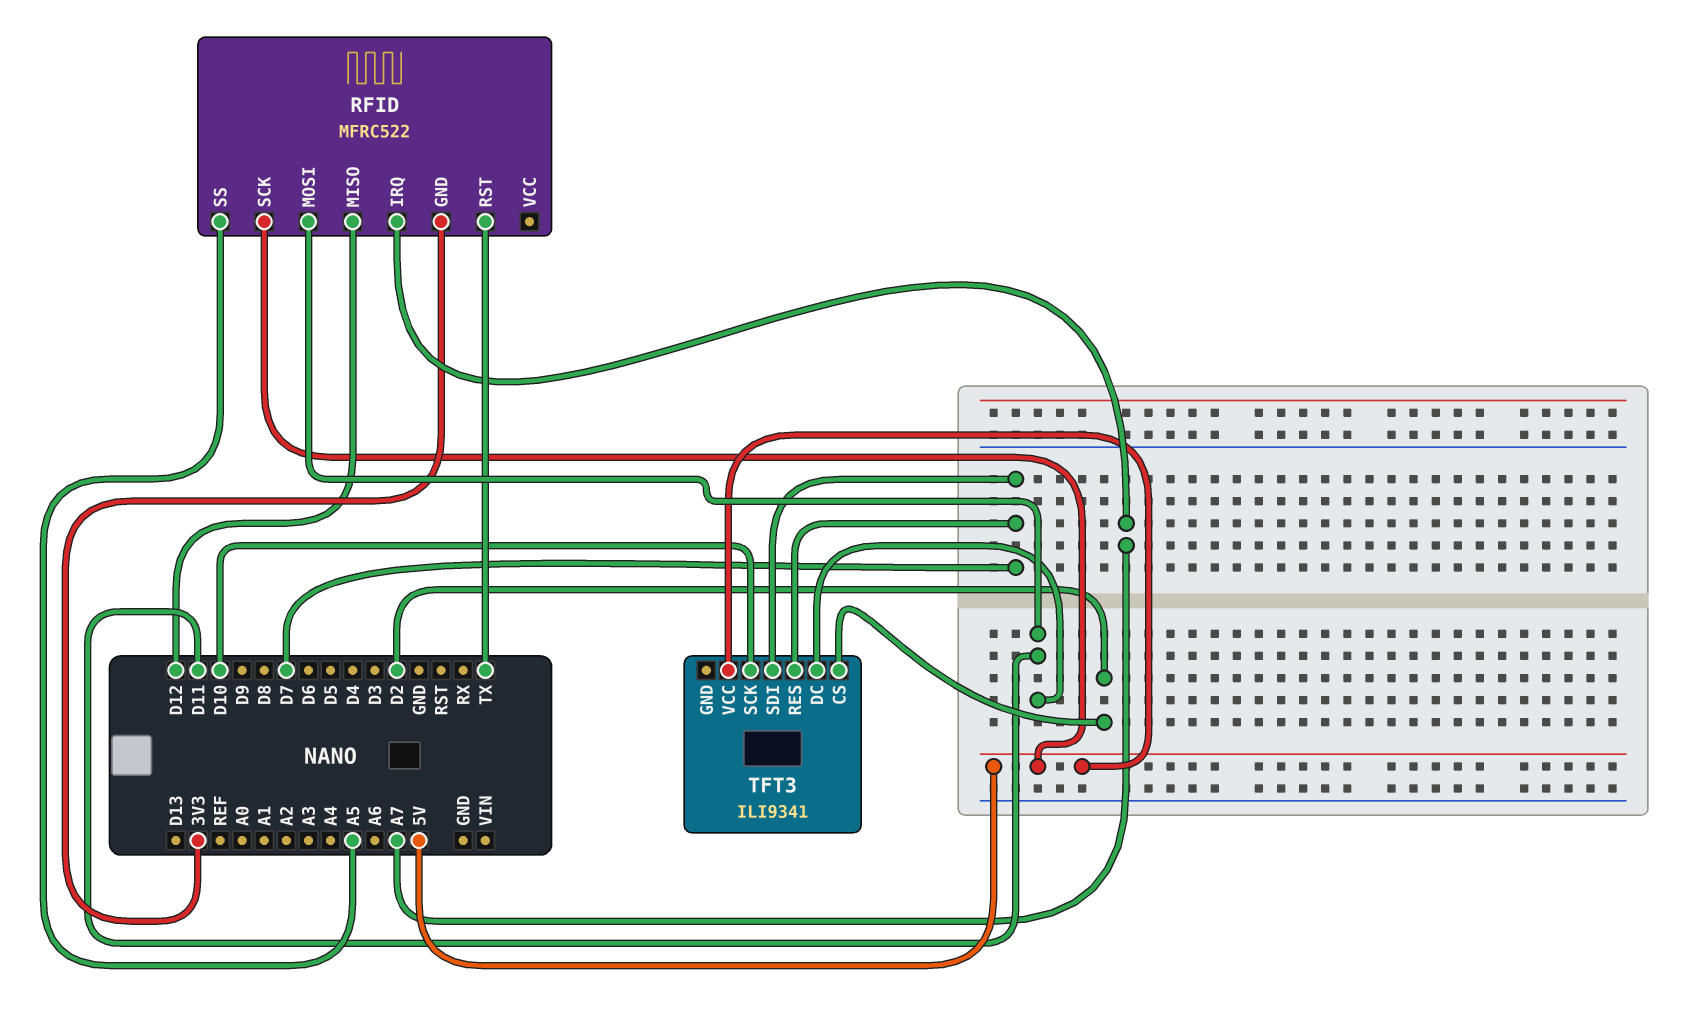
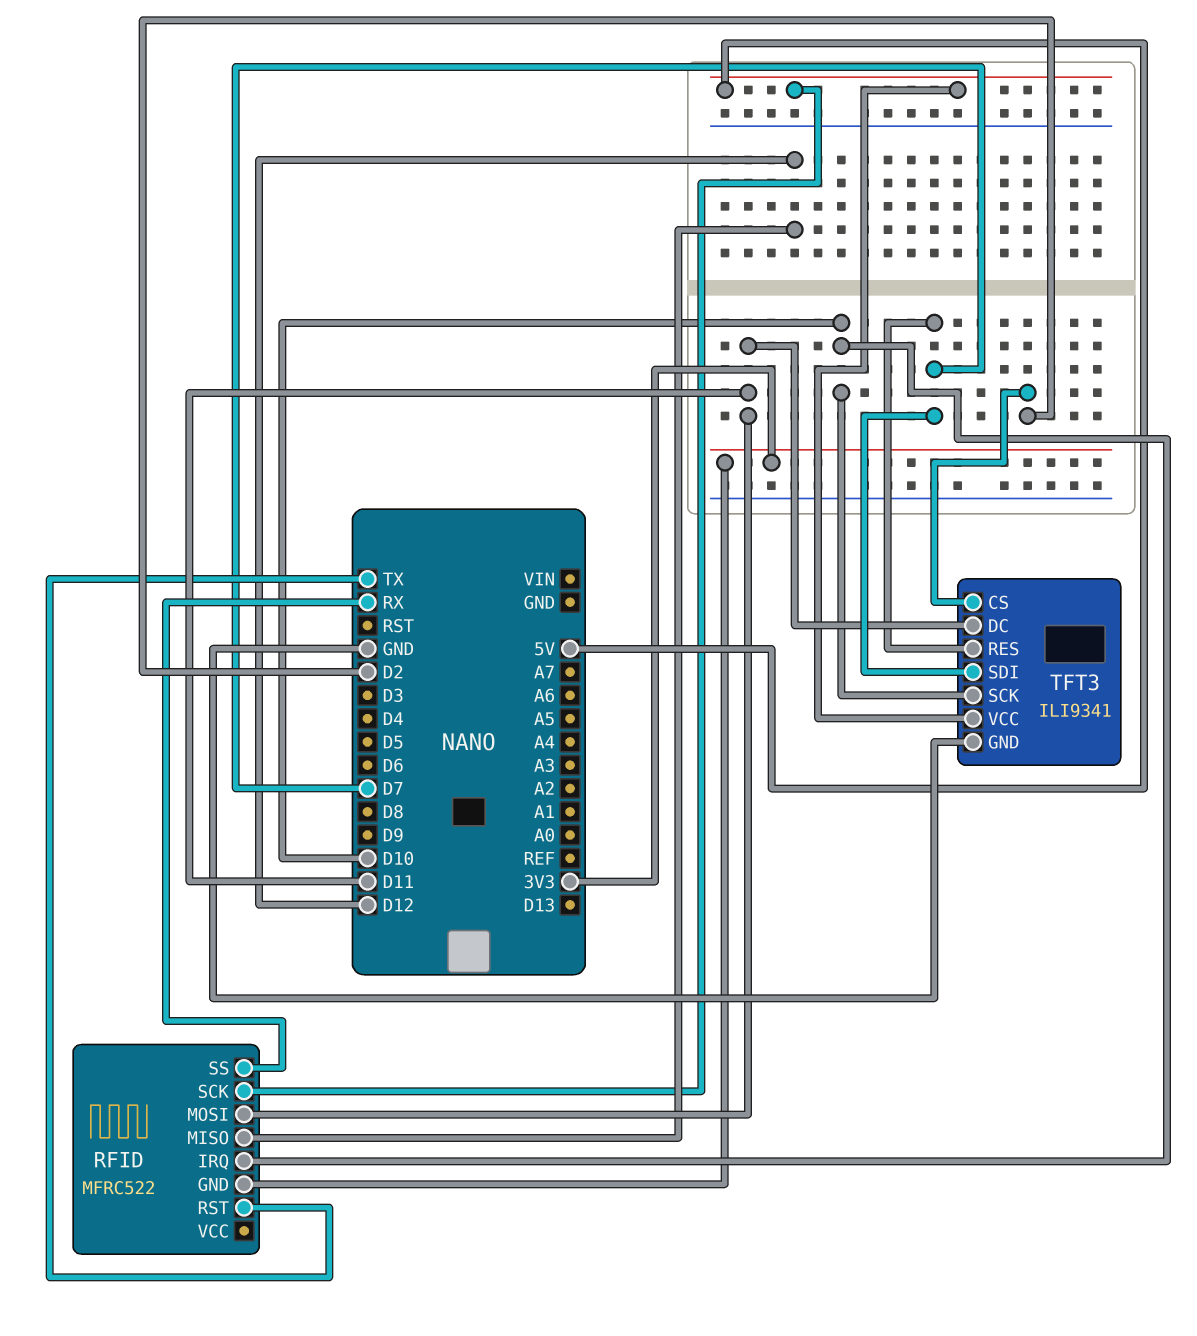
RFID pin IRQ: A7 -> D10
RFID pin SS: A5 -> RX
TFT3 pin GND: none -> GND

